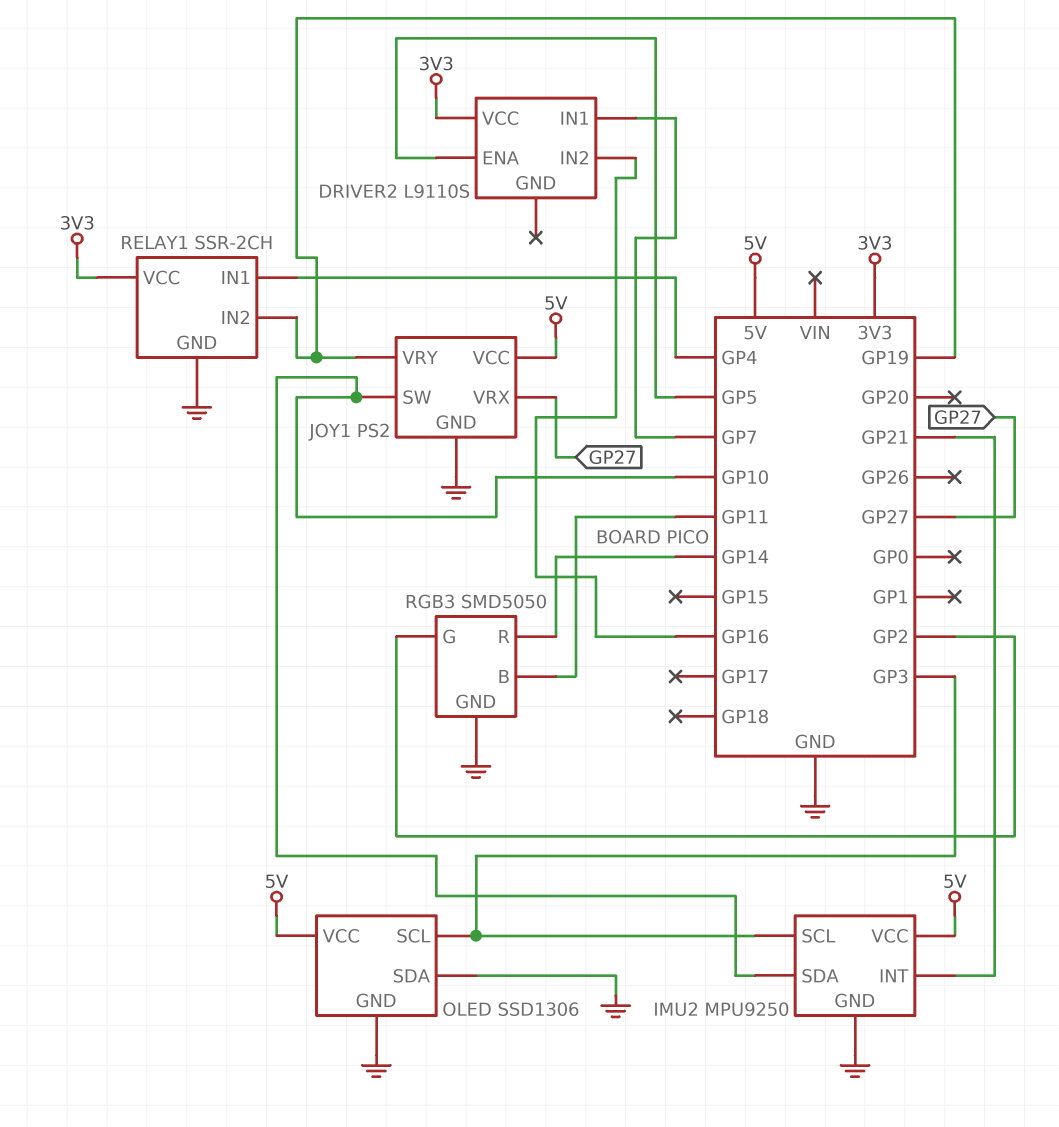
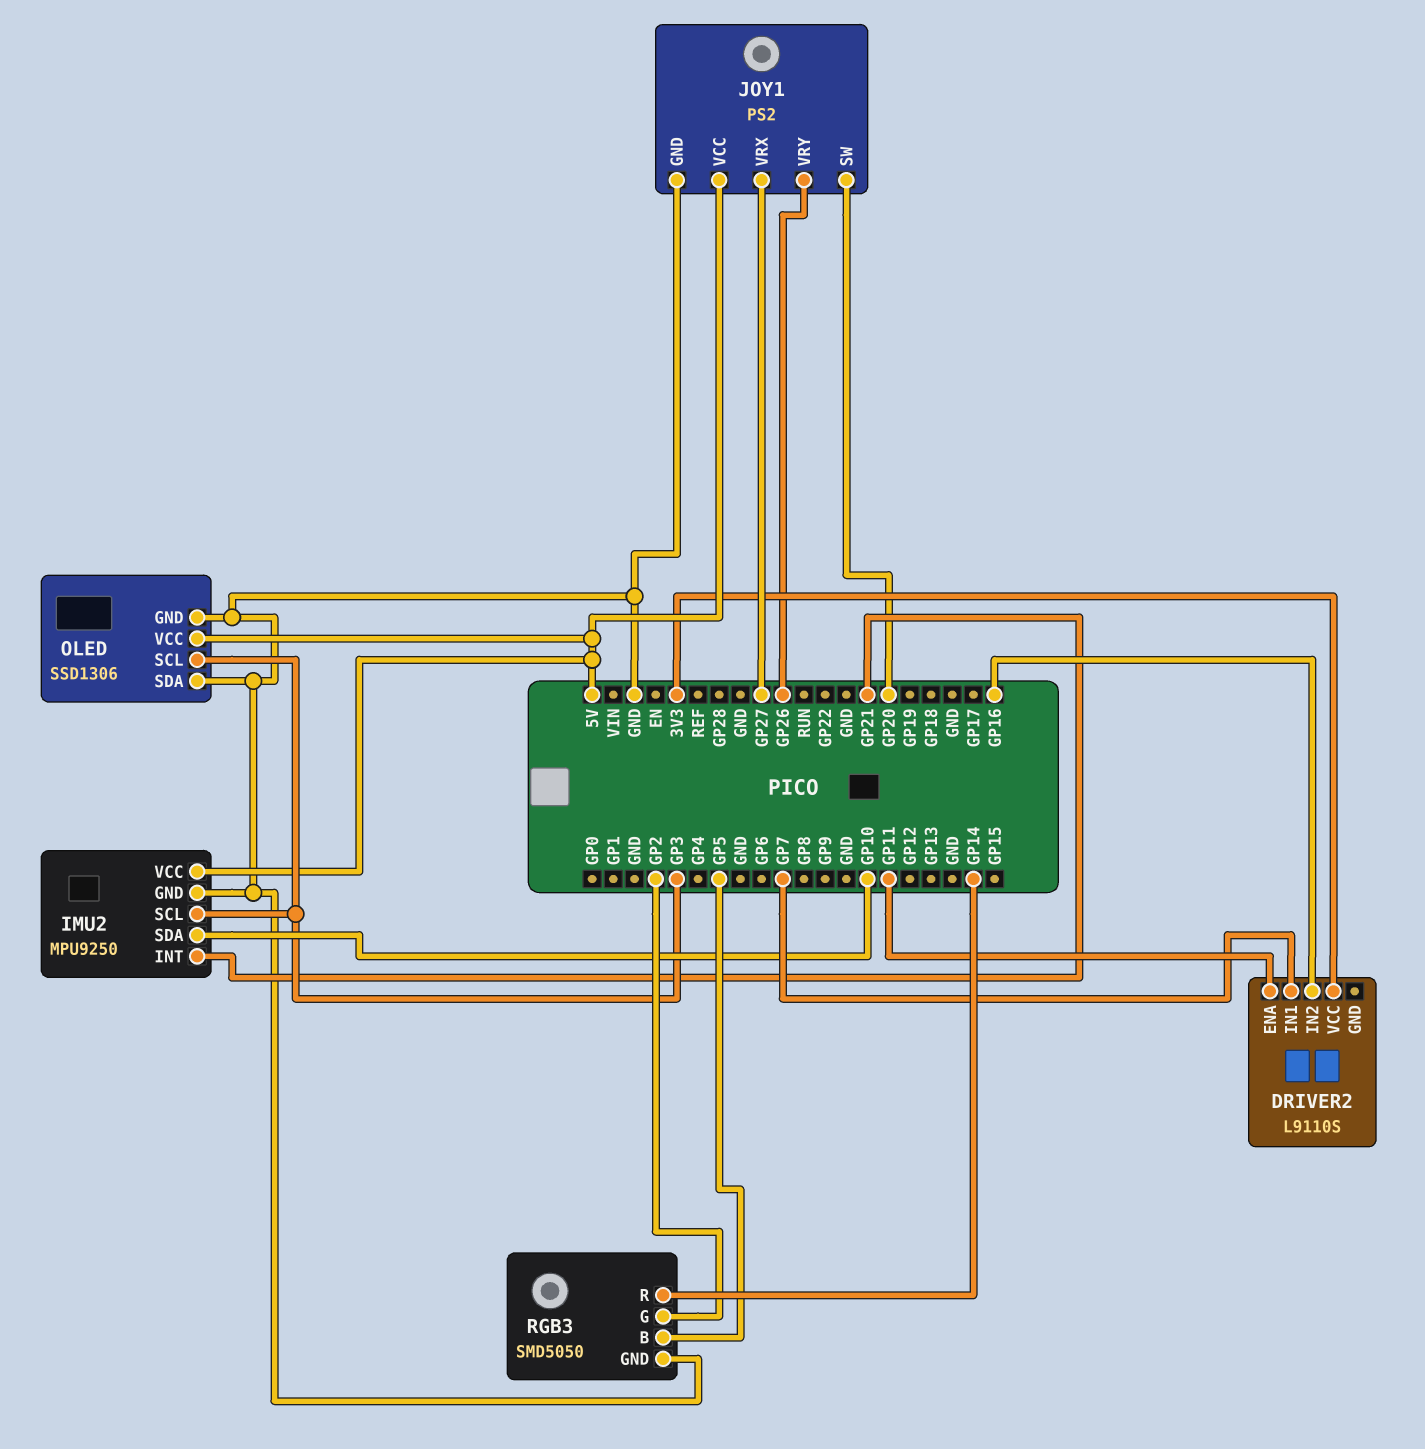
DRIVER2 pin ENA: GP5 -> GP11
JOY1 pin SW: GP10 -> GP20
JOY1 pin VRY: GP19 -> GP26
RELAY1: SSR-2CH -> none
RELAY1 pin GND: GND -> none
RELAY1 pin IN1: GP4 -> none
RELAY1 pin IN2: GP19 -> none
RELAY1 pin VCC: 3V3 -> none
RGB3 pin B: GP11 -> GP5

